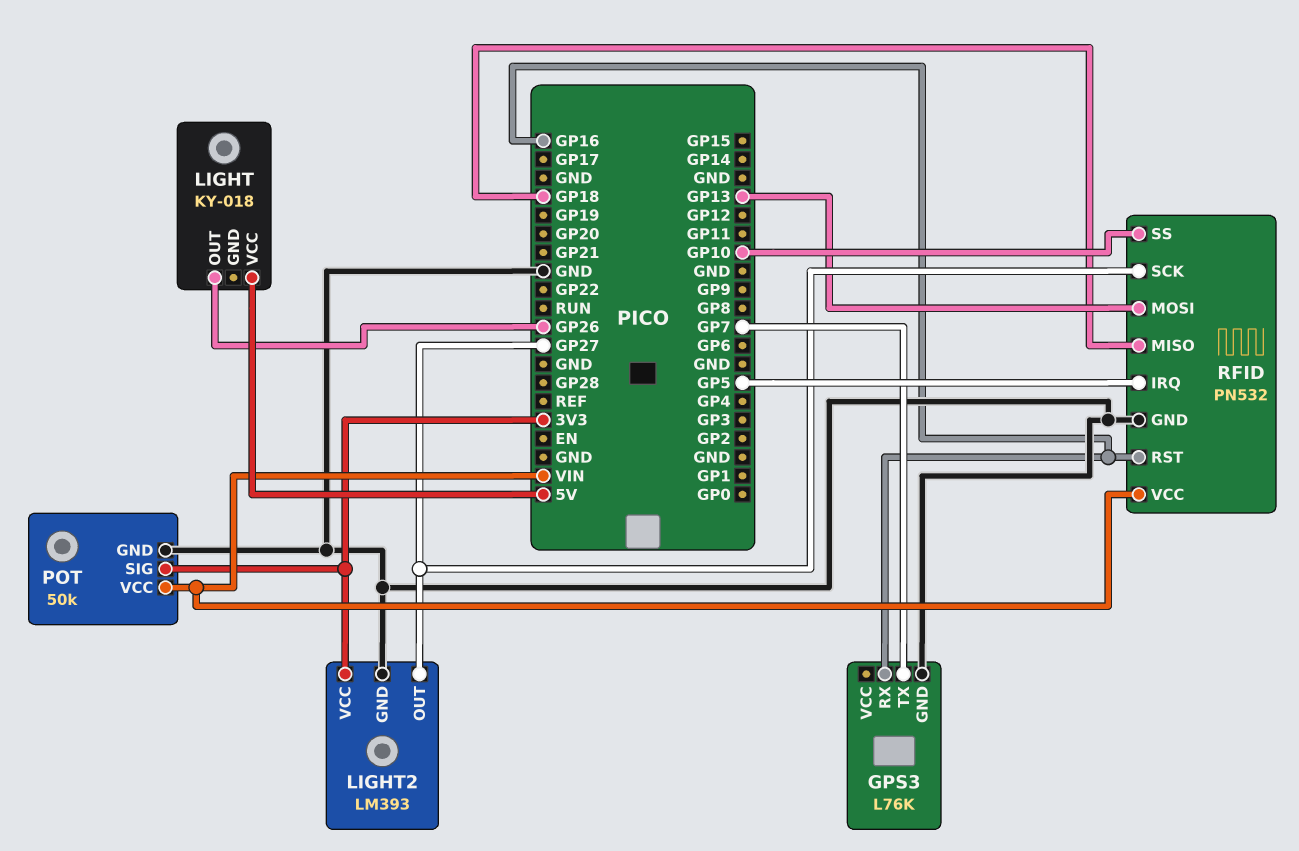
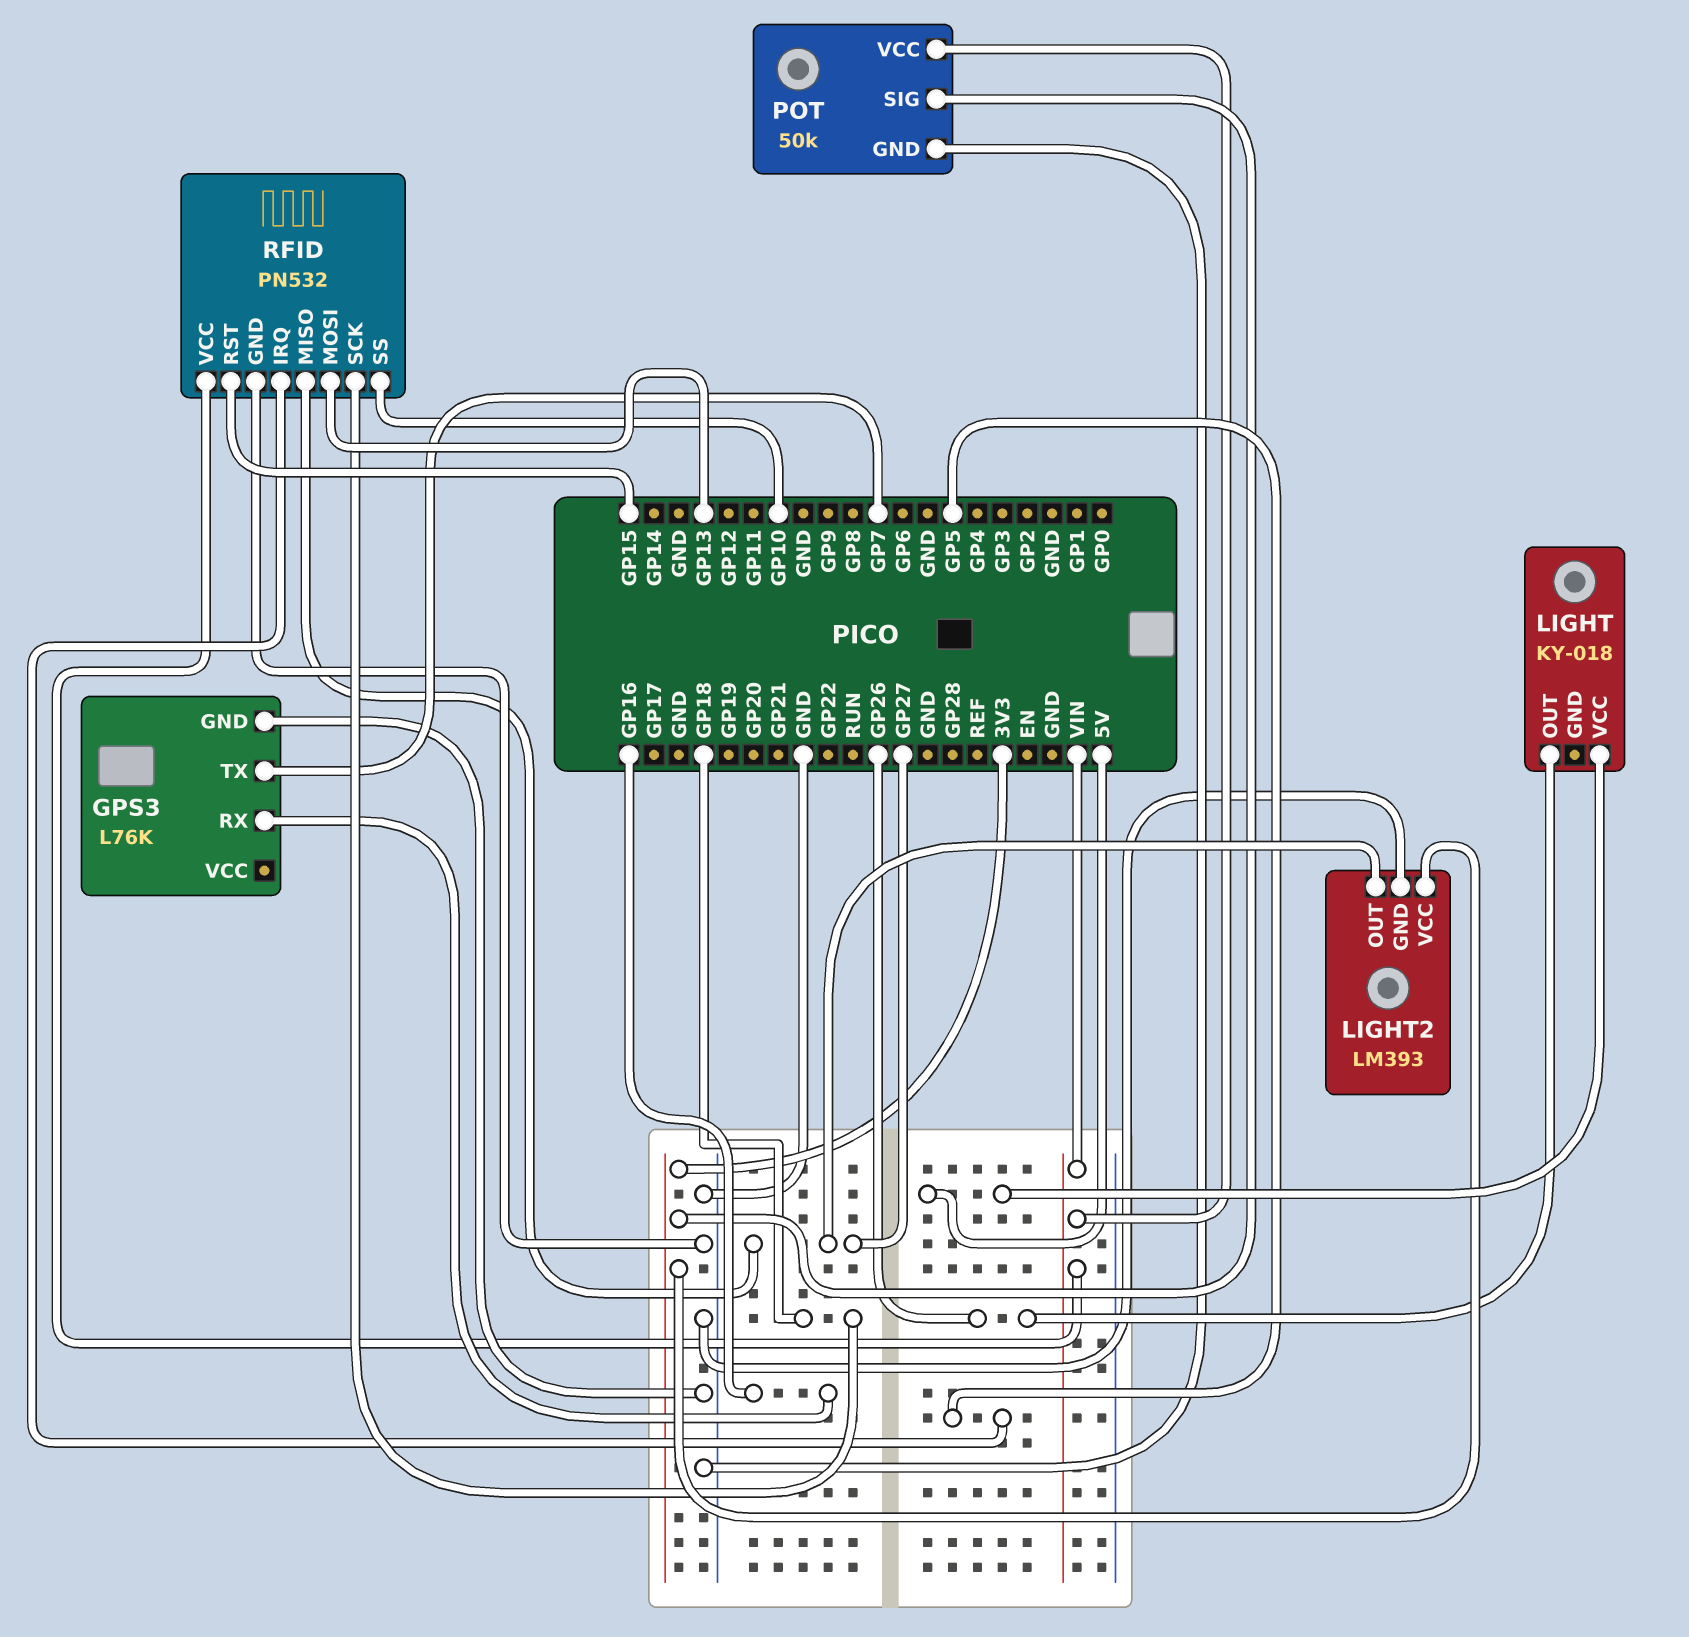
RFID pin MISO: GP18 -> GP27
RFID pin RST: GP16 -> GP15
RFID pin SCK: GP27 -> GP18

